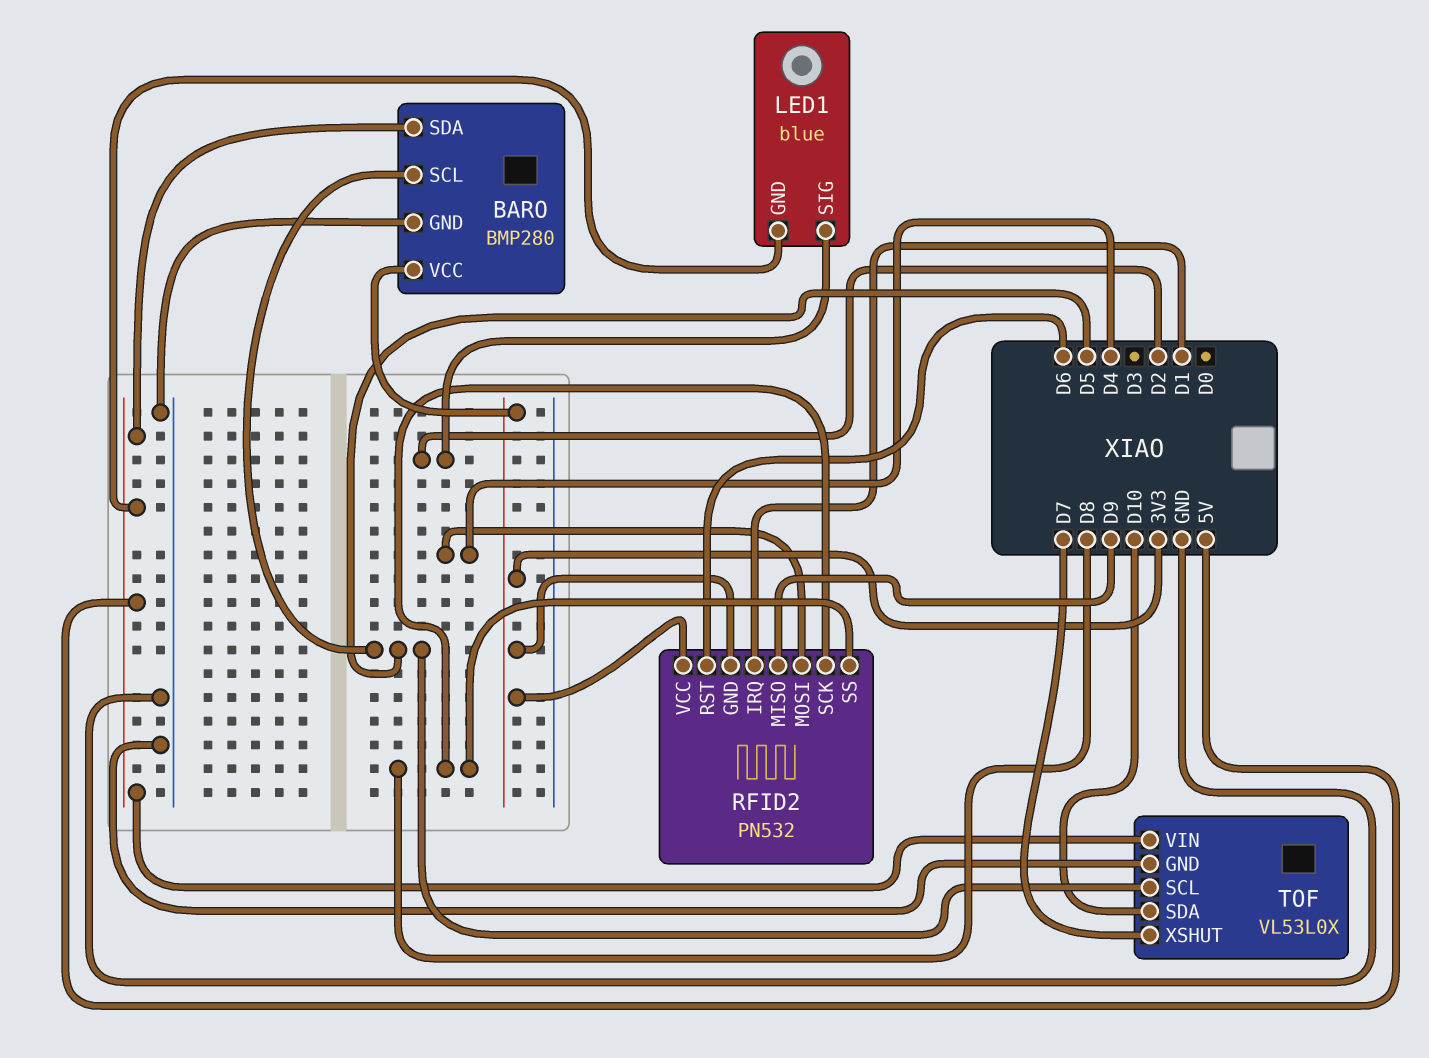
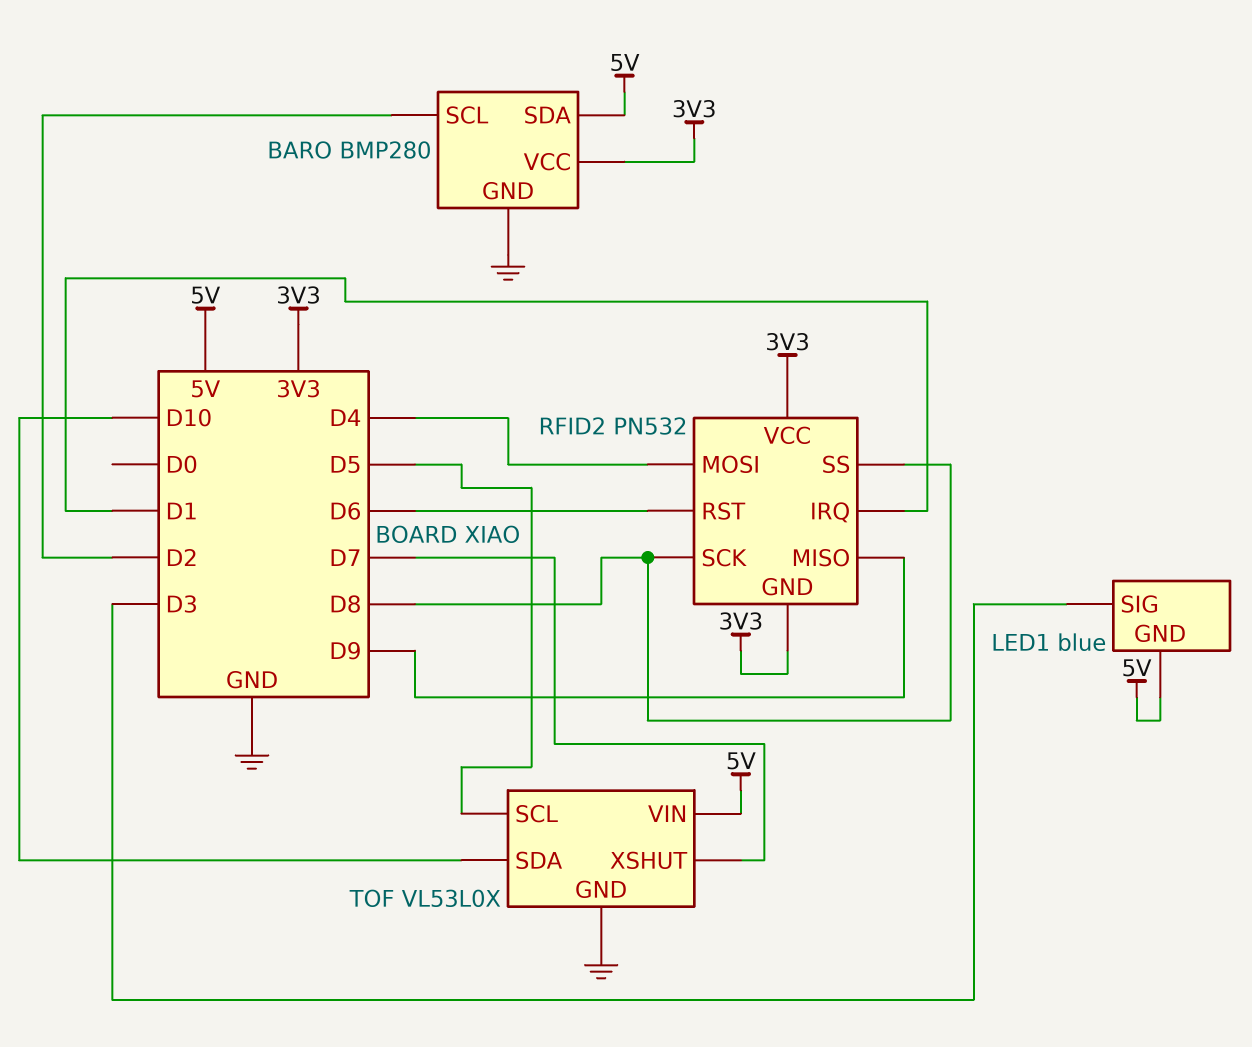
BARO pin SCL: D5 -> D2
LED1 pin SIG: D2 -> D3

